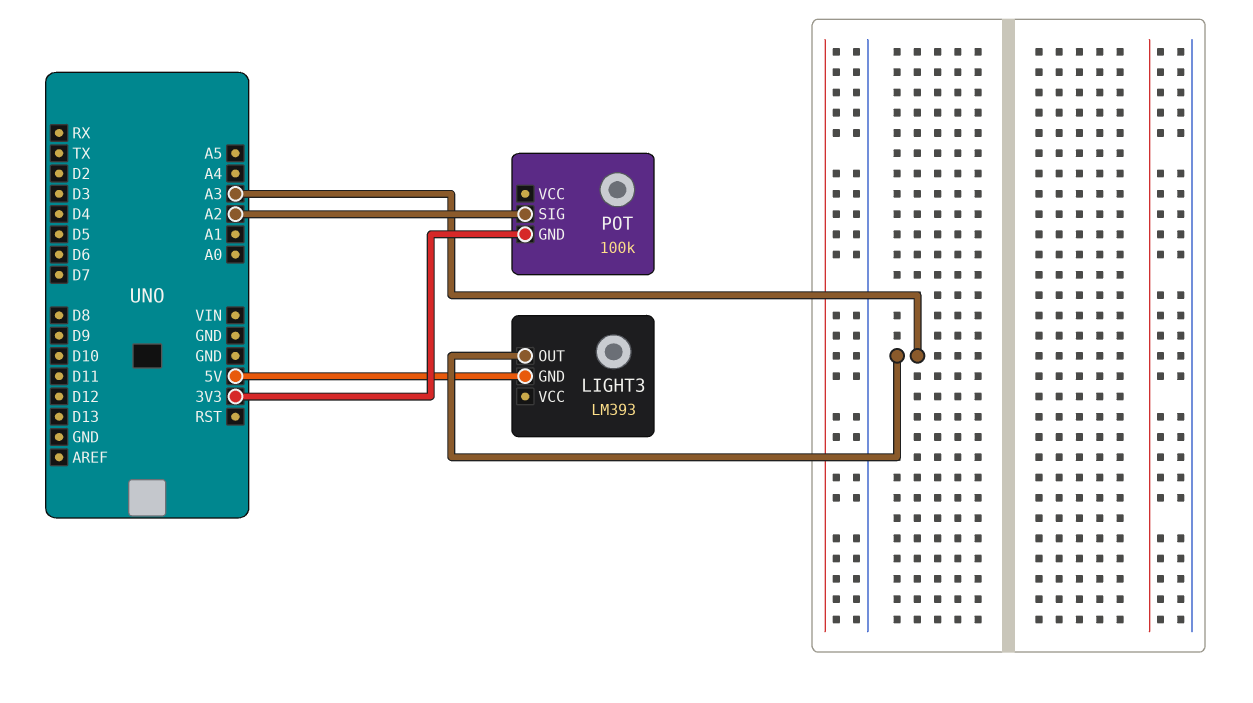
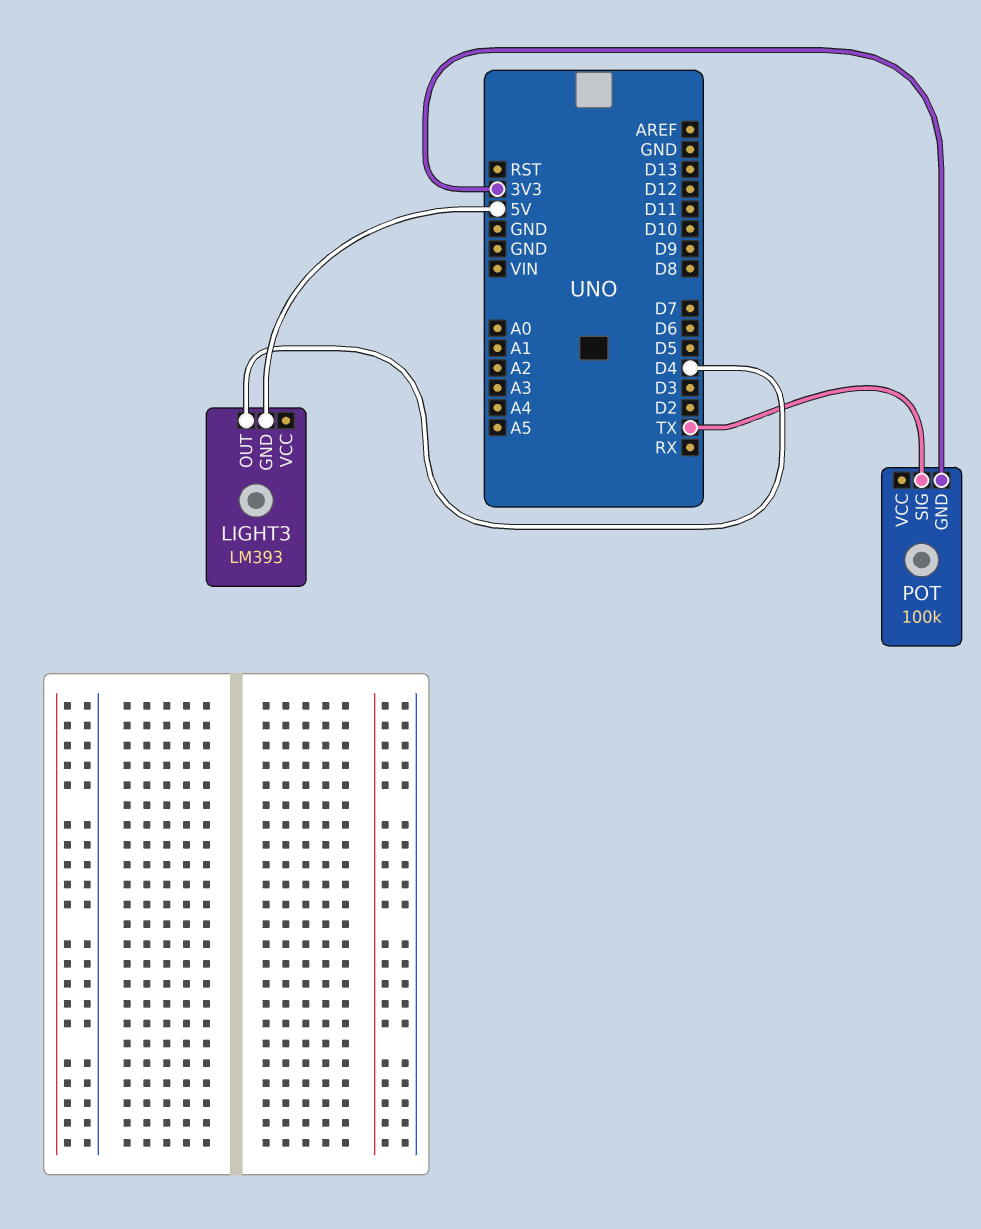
LIGHT3 pin OUT: A3 -> D4
POT pin SIG: A2 -> TX

